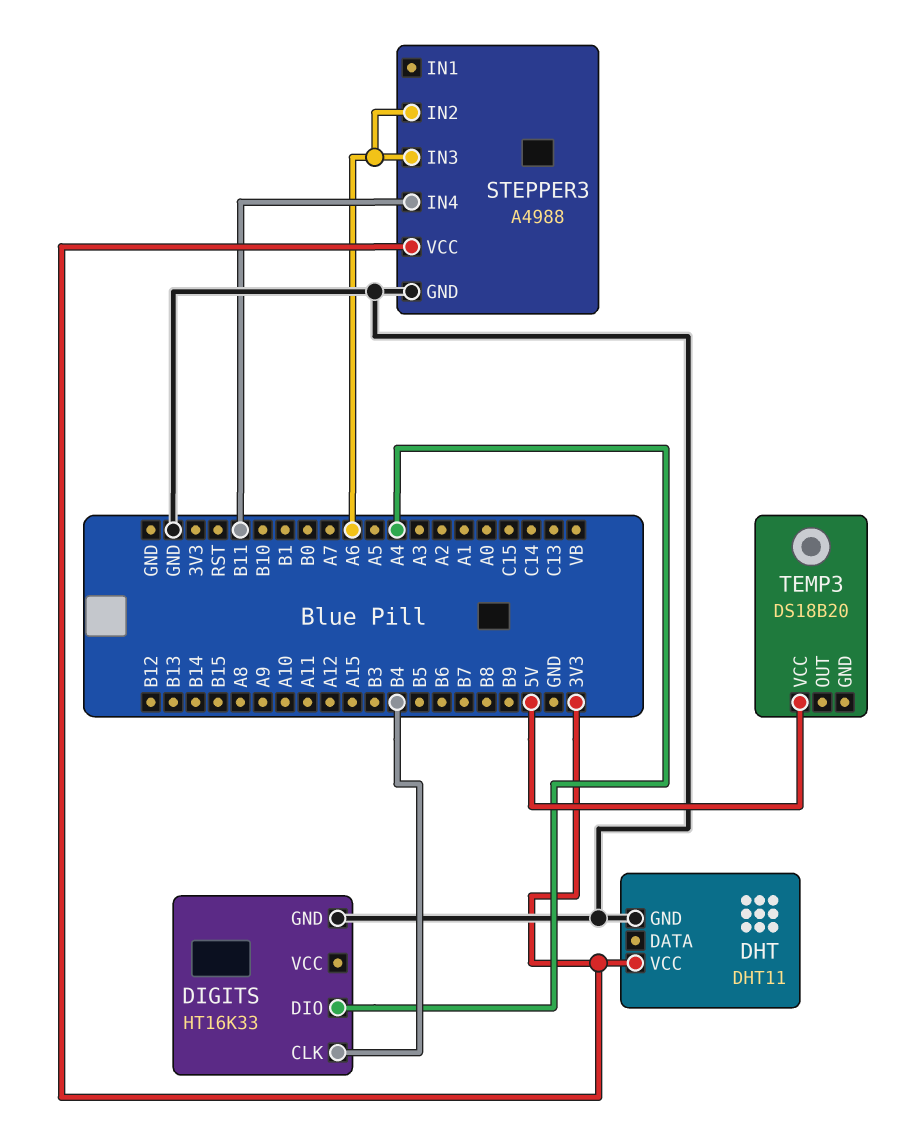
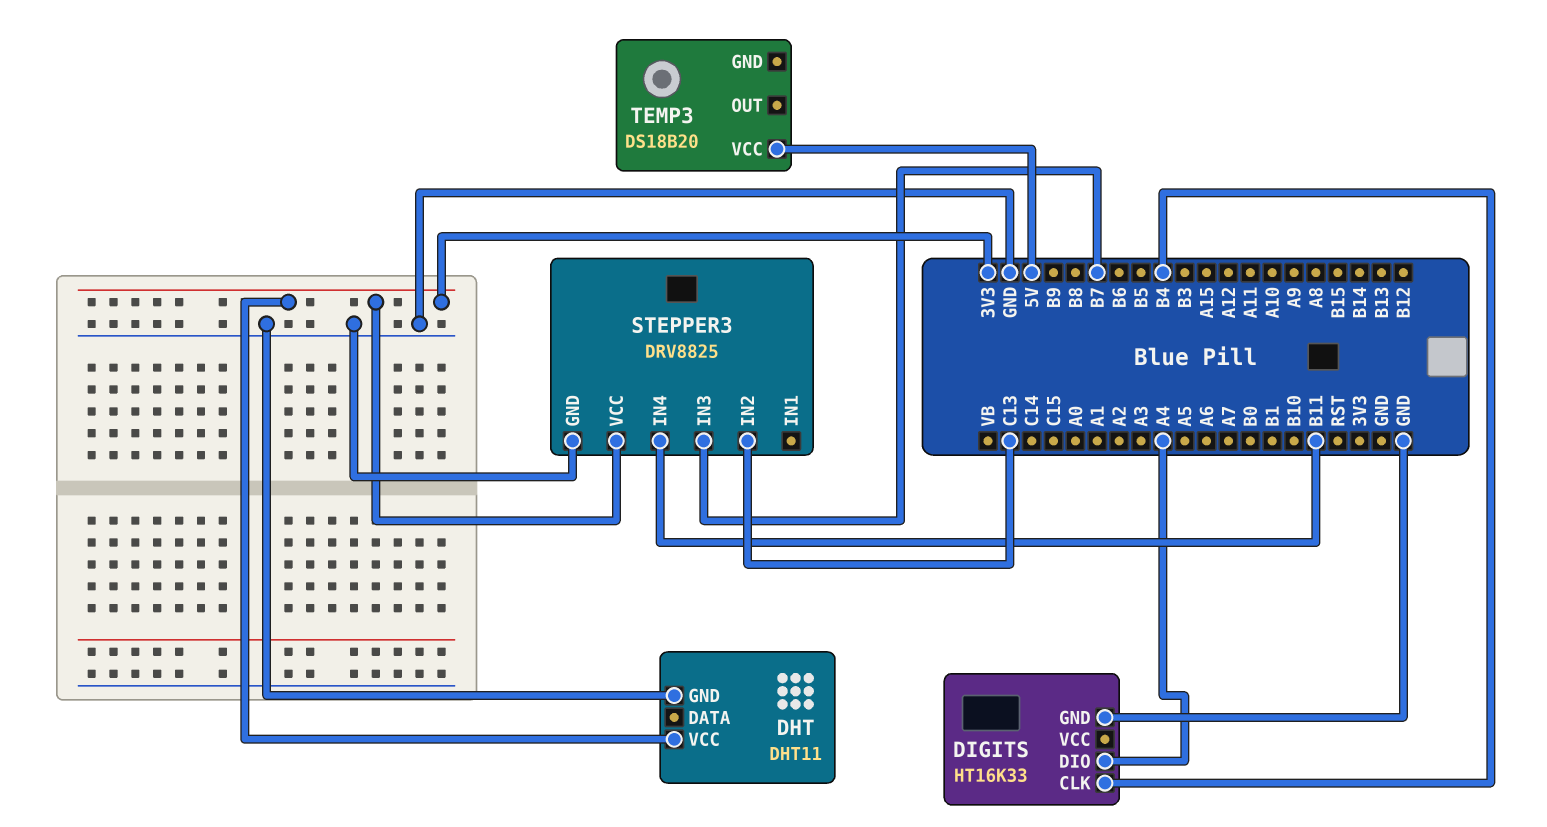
STEPPER3: A4988 -> DRV8825
STEPPER3 pin IN2: A6 -> C13
STEPPER3 pin IN3: A6 -> B7

